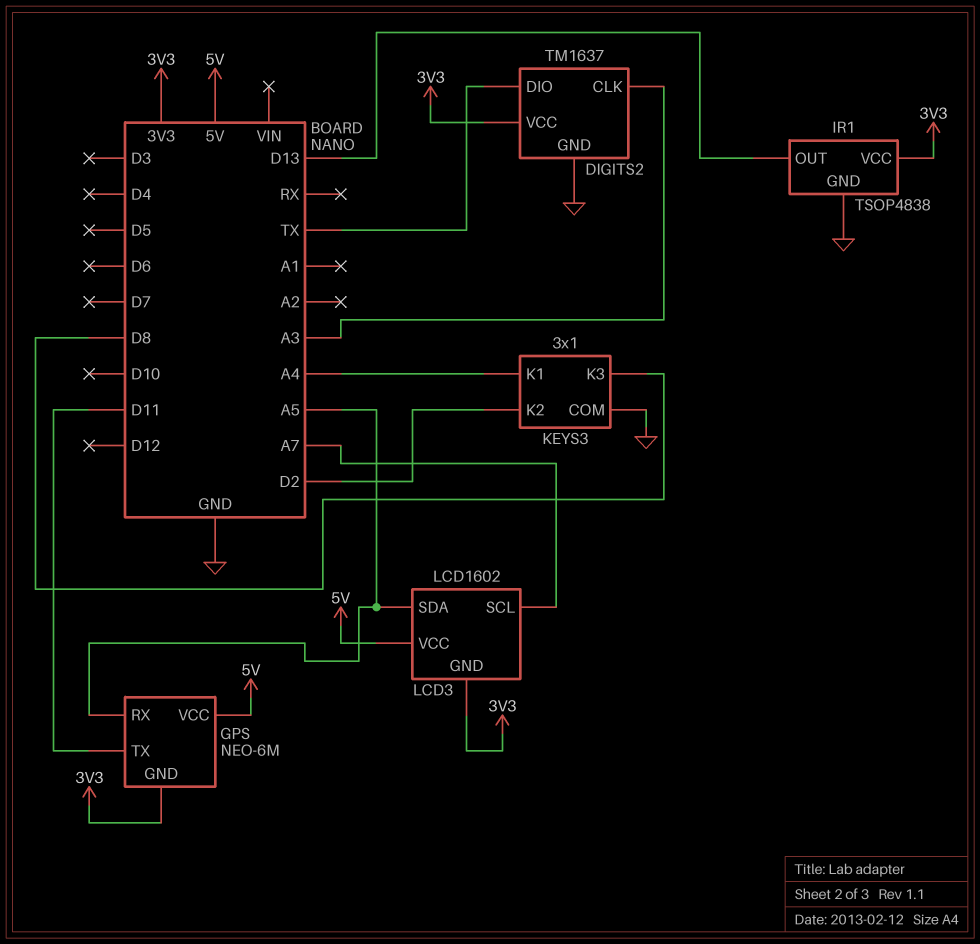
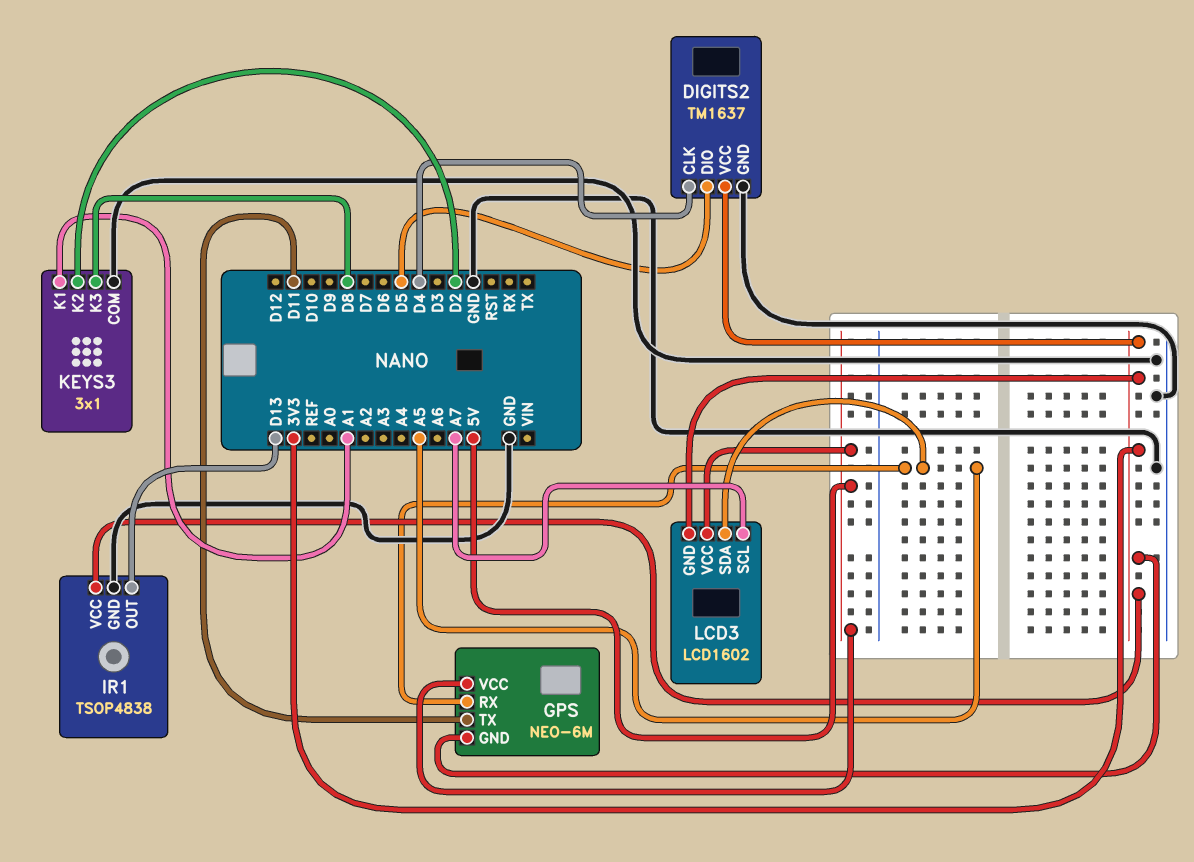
DIGITS2 pin CLK: A3 -> D4
DIGITS2 pin DIO: TX -> D5
KEYS3 pin K1: A4 -> A1

